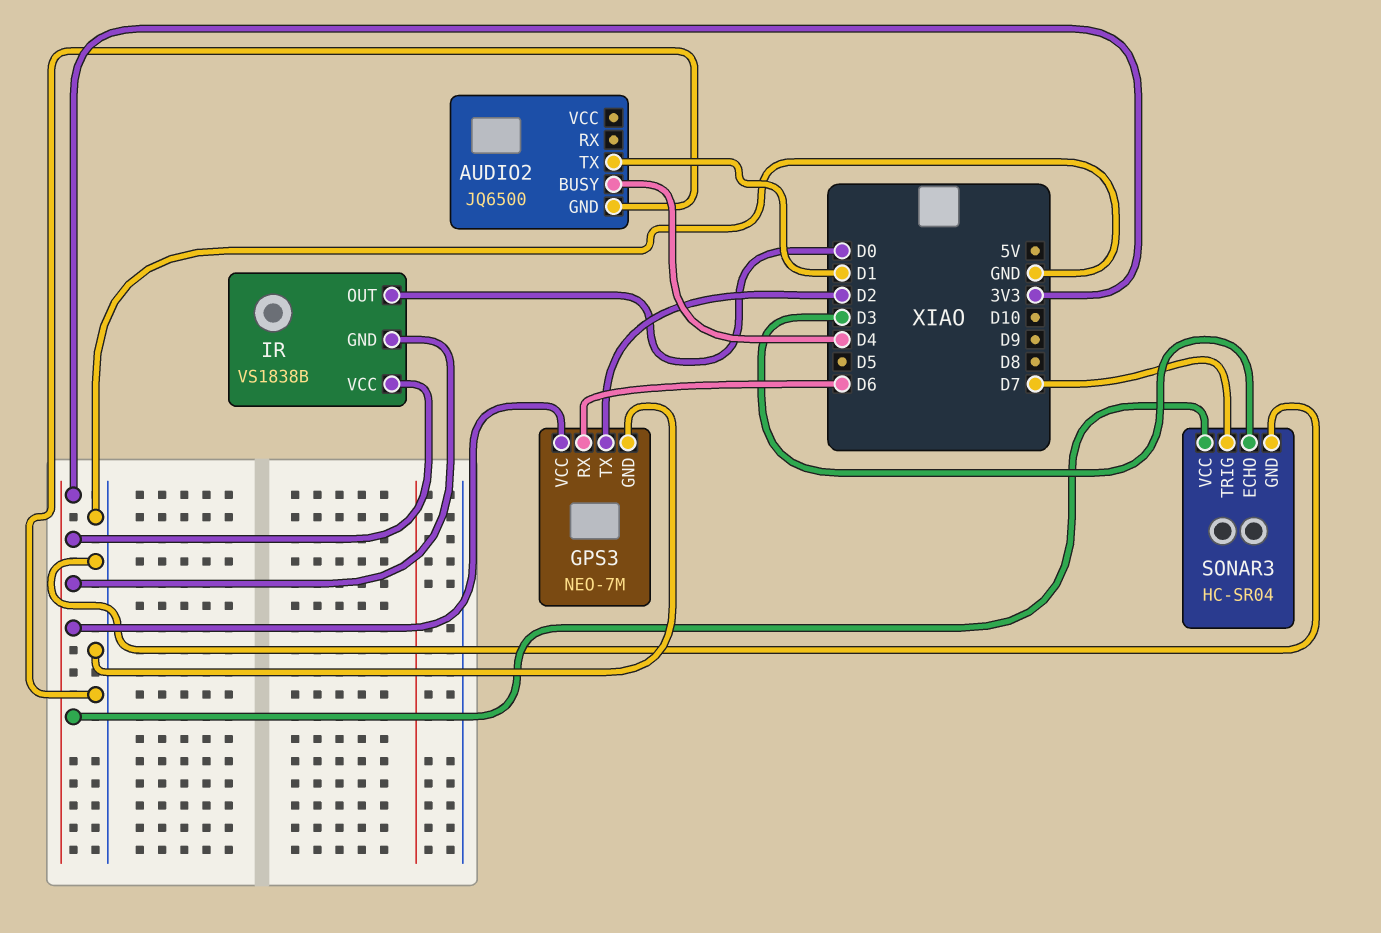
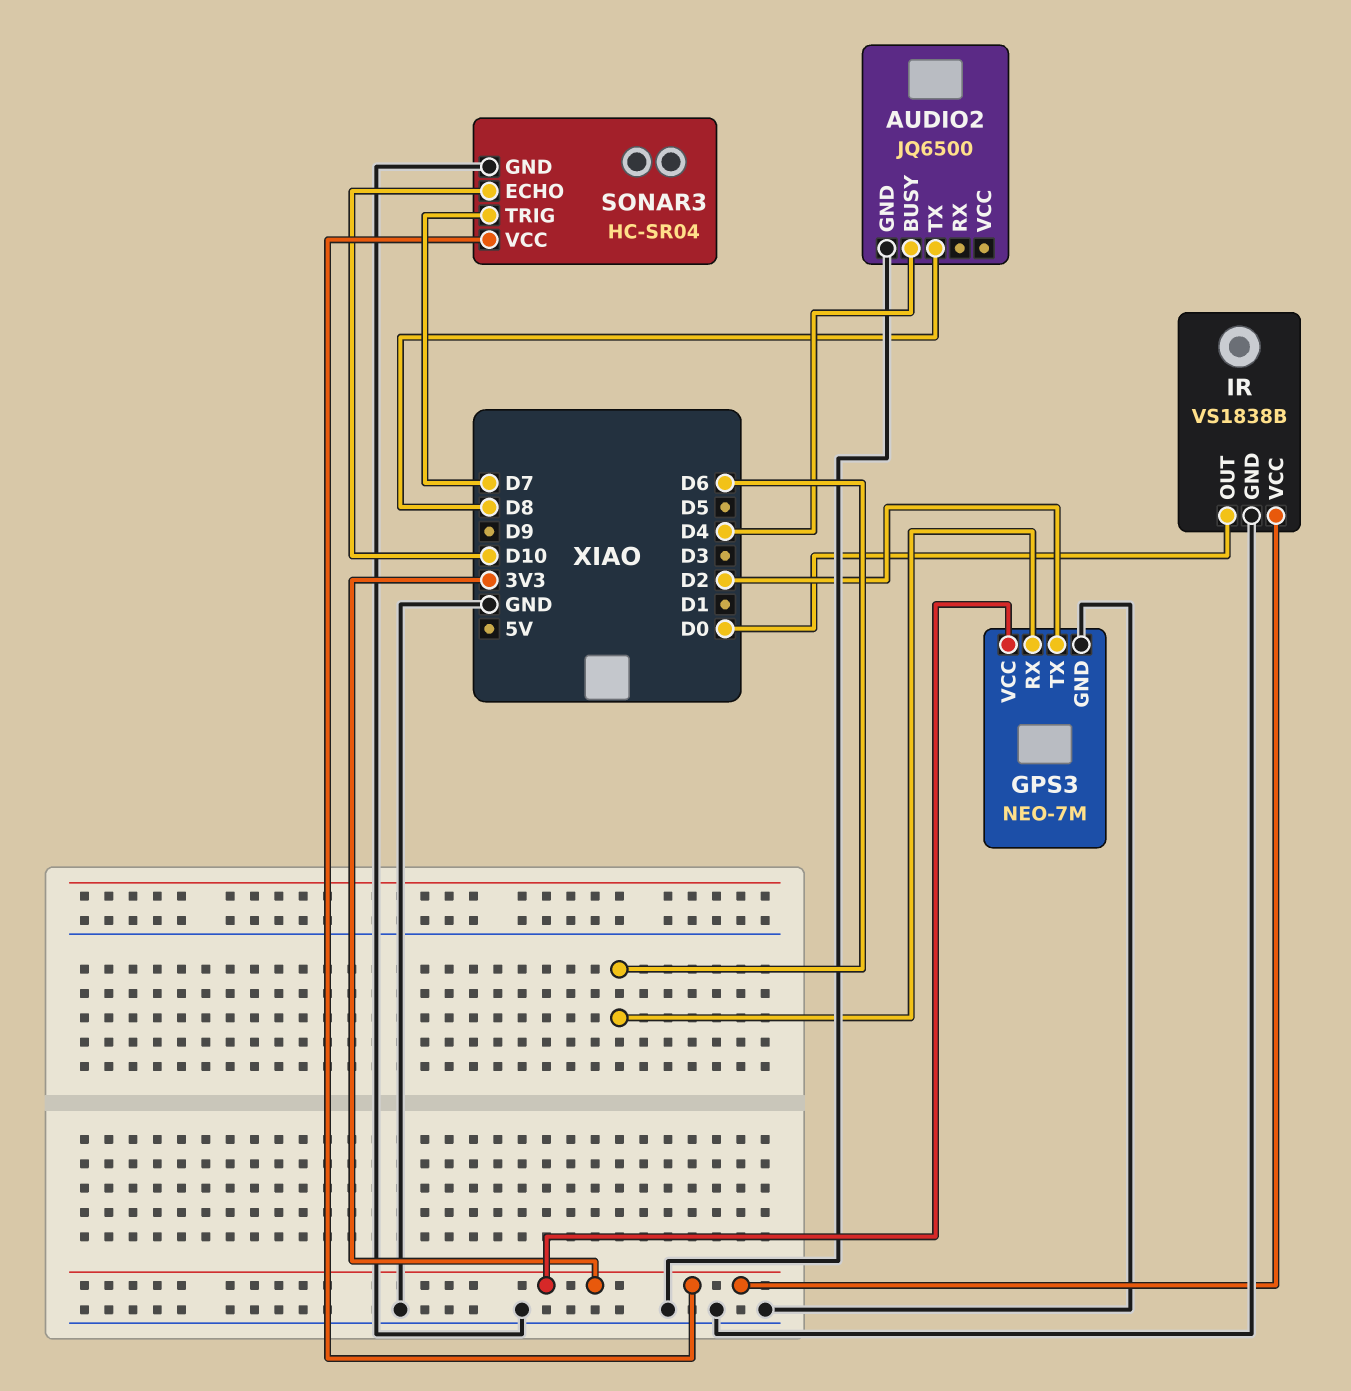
AUDIO2 pin TX: D1 -> D8
IR pin GND: 3V3 -> GND
SONAR3 pin ECHO: D3 -> D10

